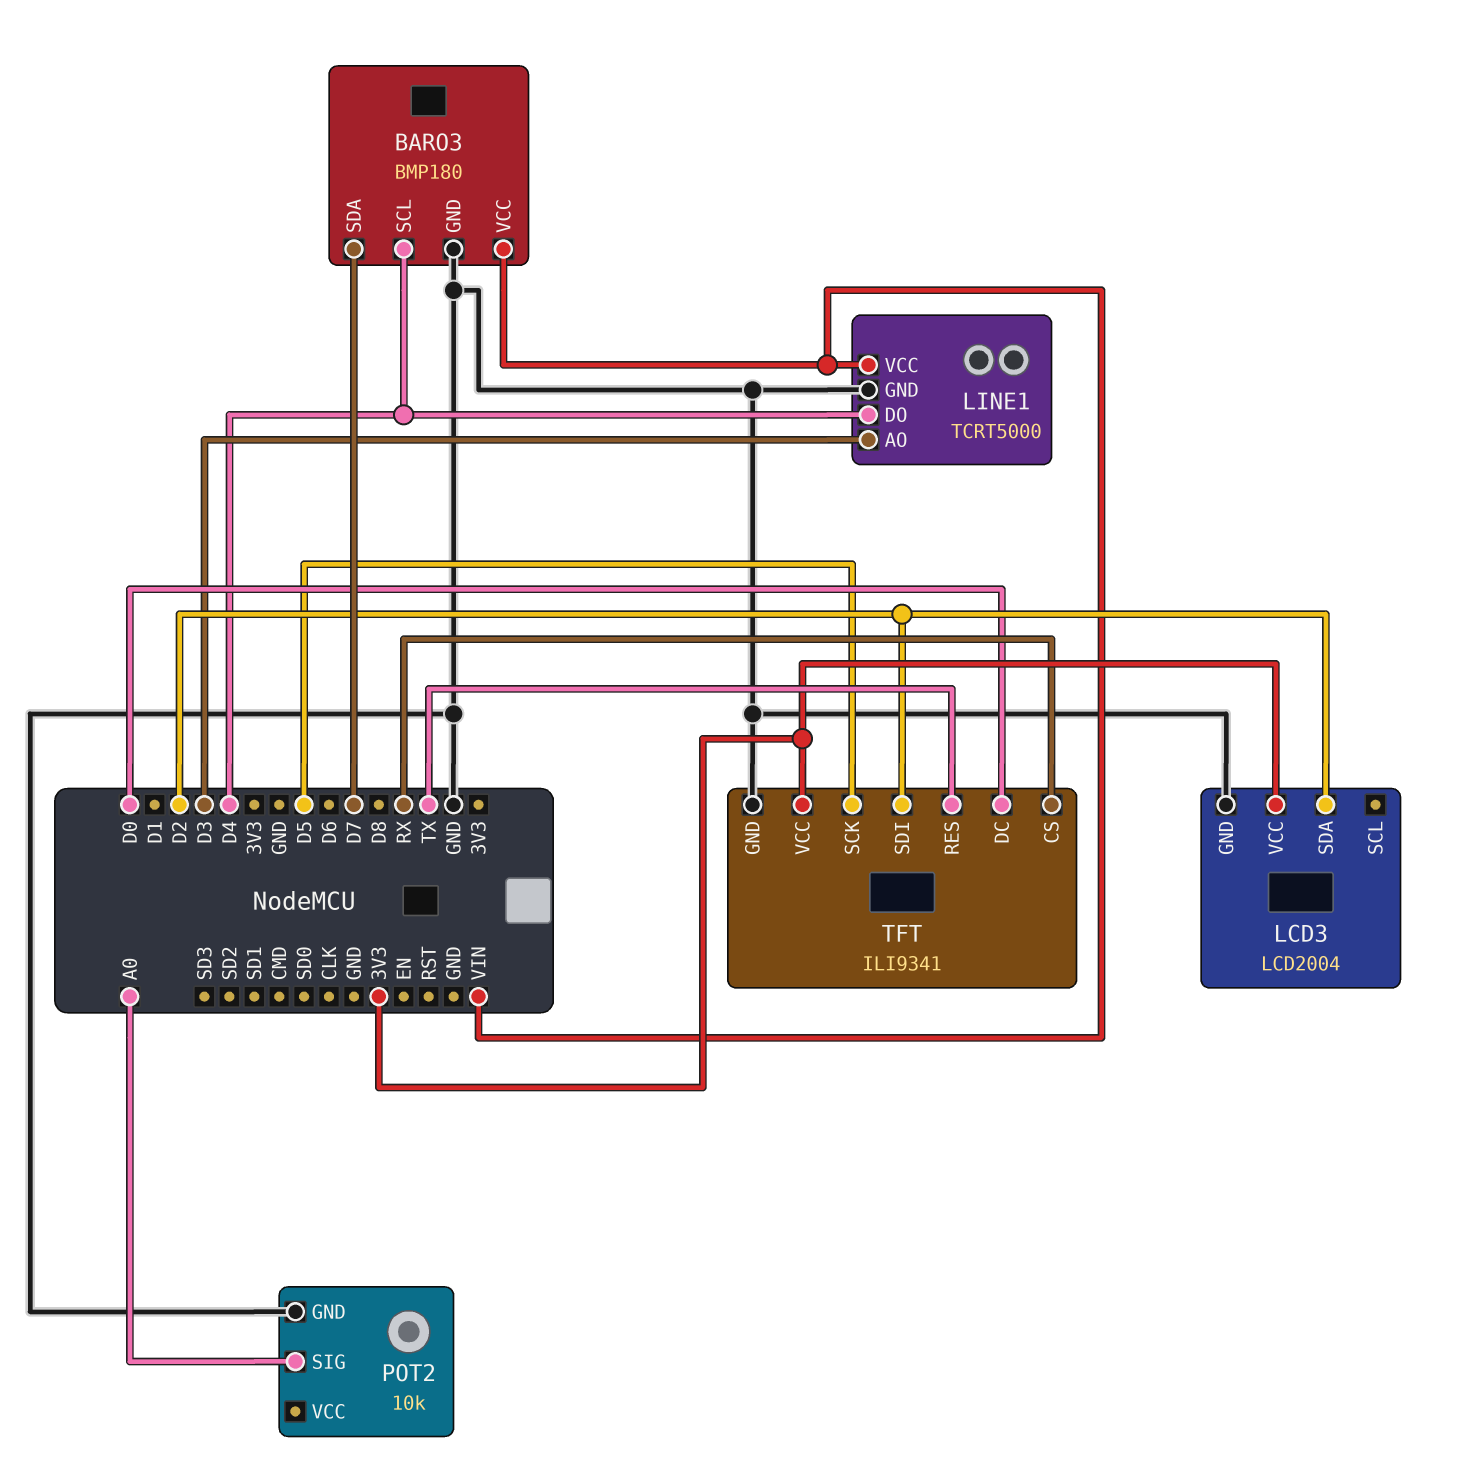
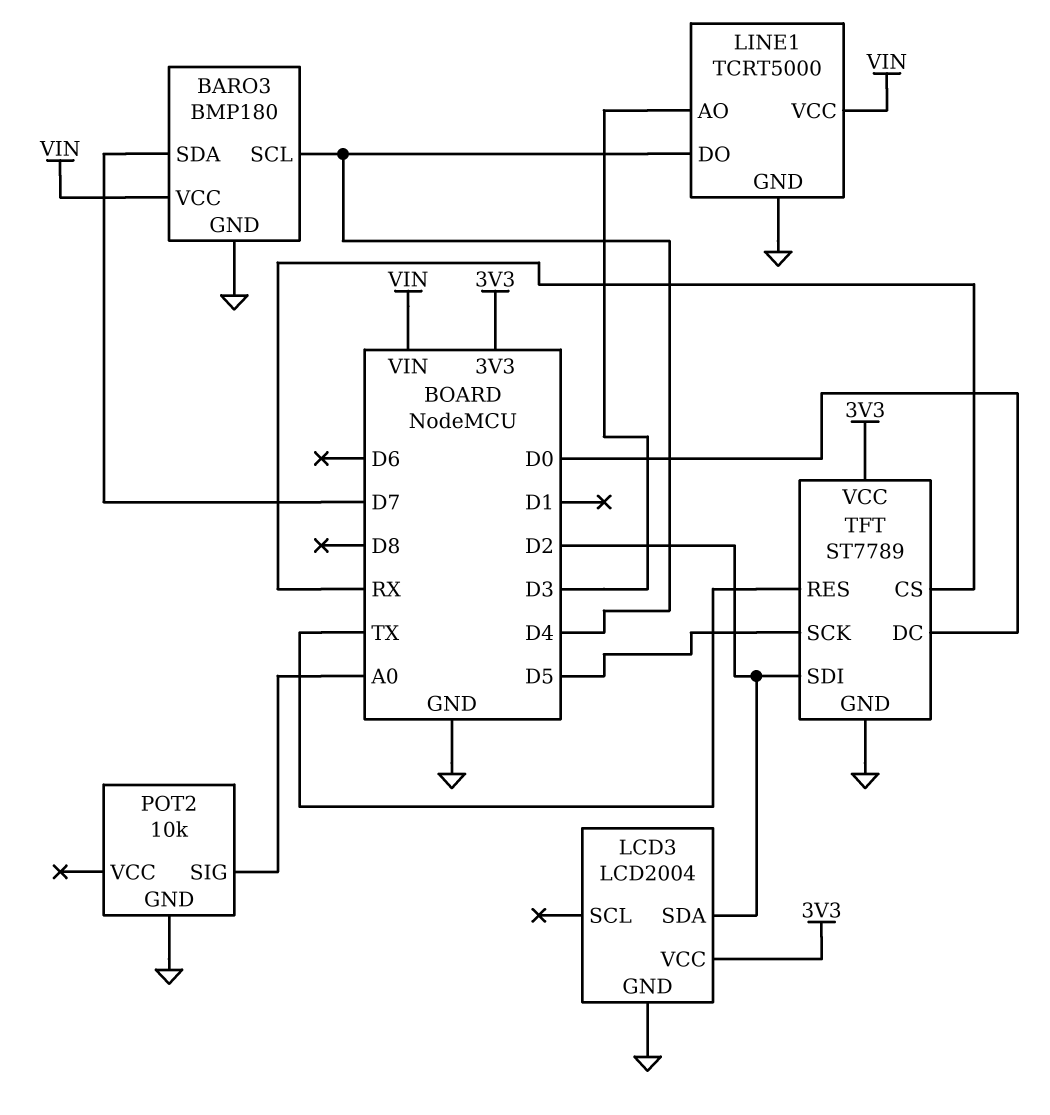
TFT: ILI9341 -> ST7789

